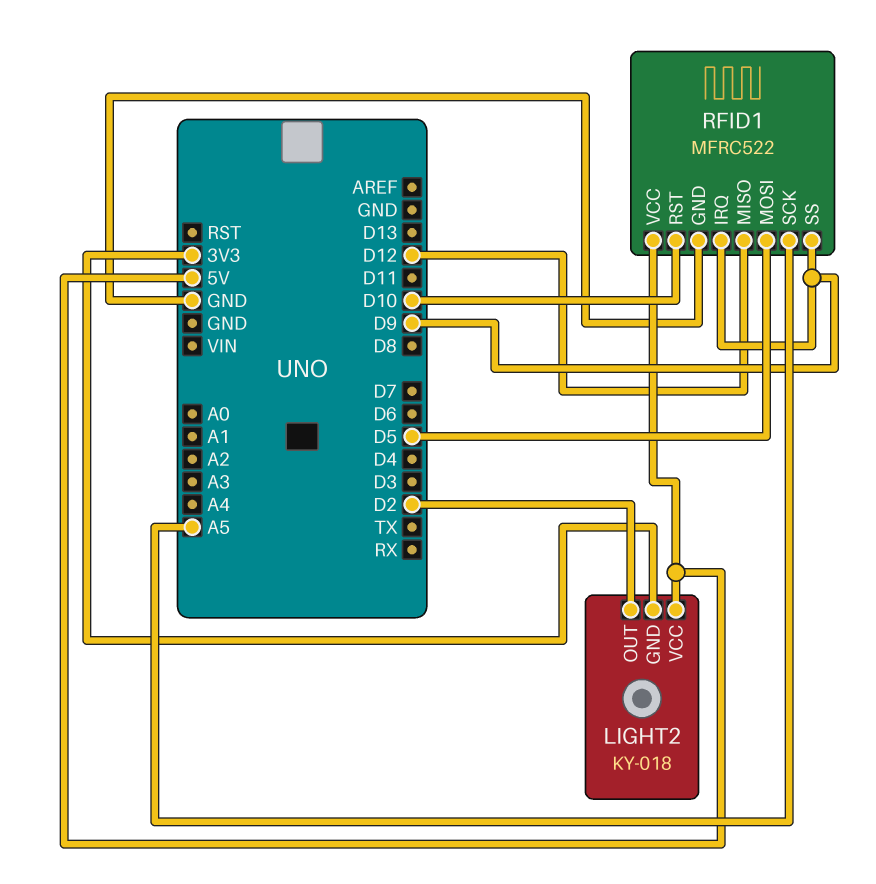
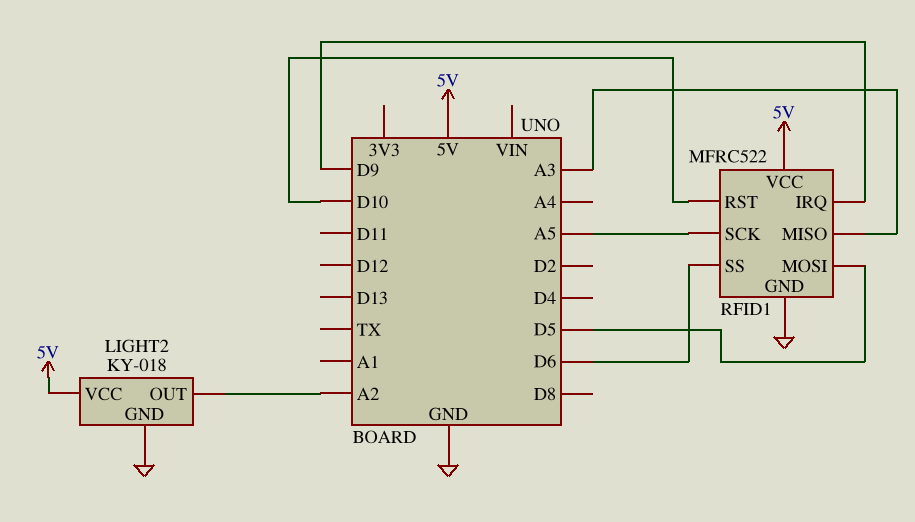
LIGHT2 pin GND: 3V3 -> GND
LIGHT2 pin OUT: D2 -> A2
RFID1 pin MISO: D12 -> A3
RFID1 pin SS: D9 -> D6

